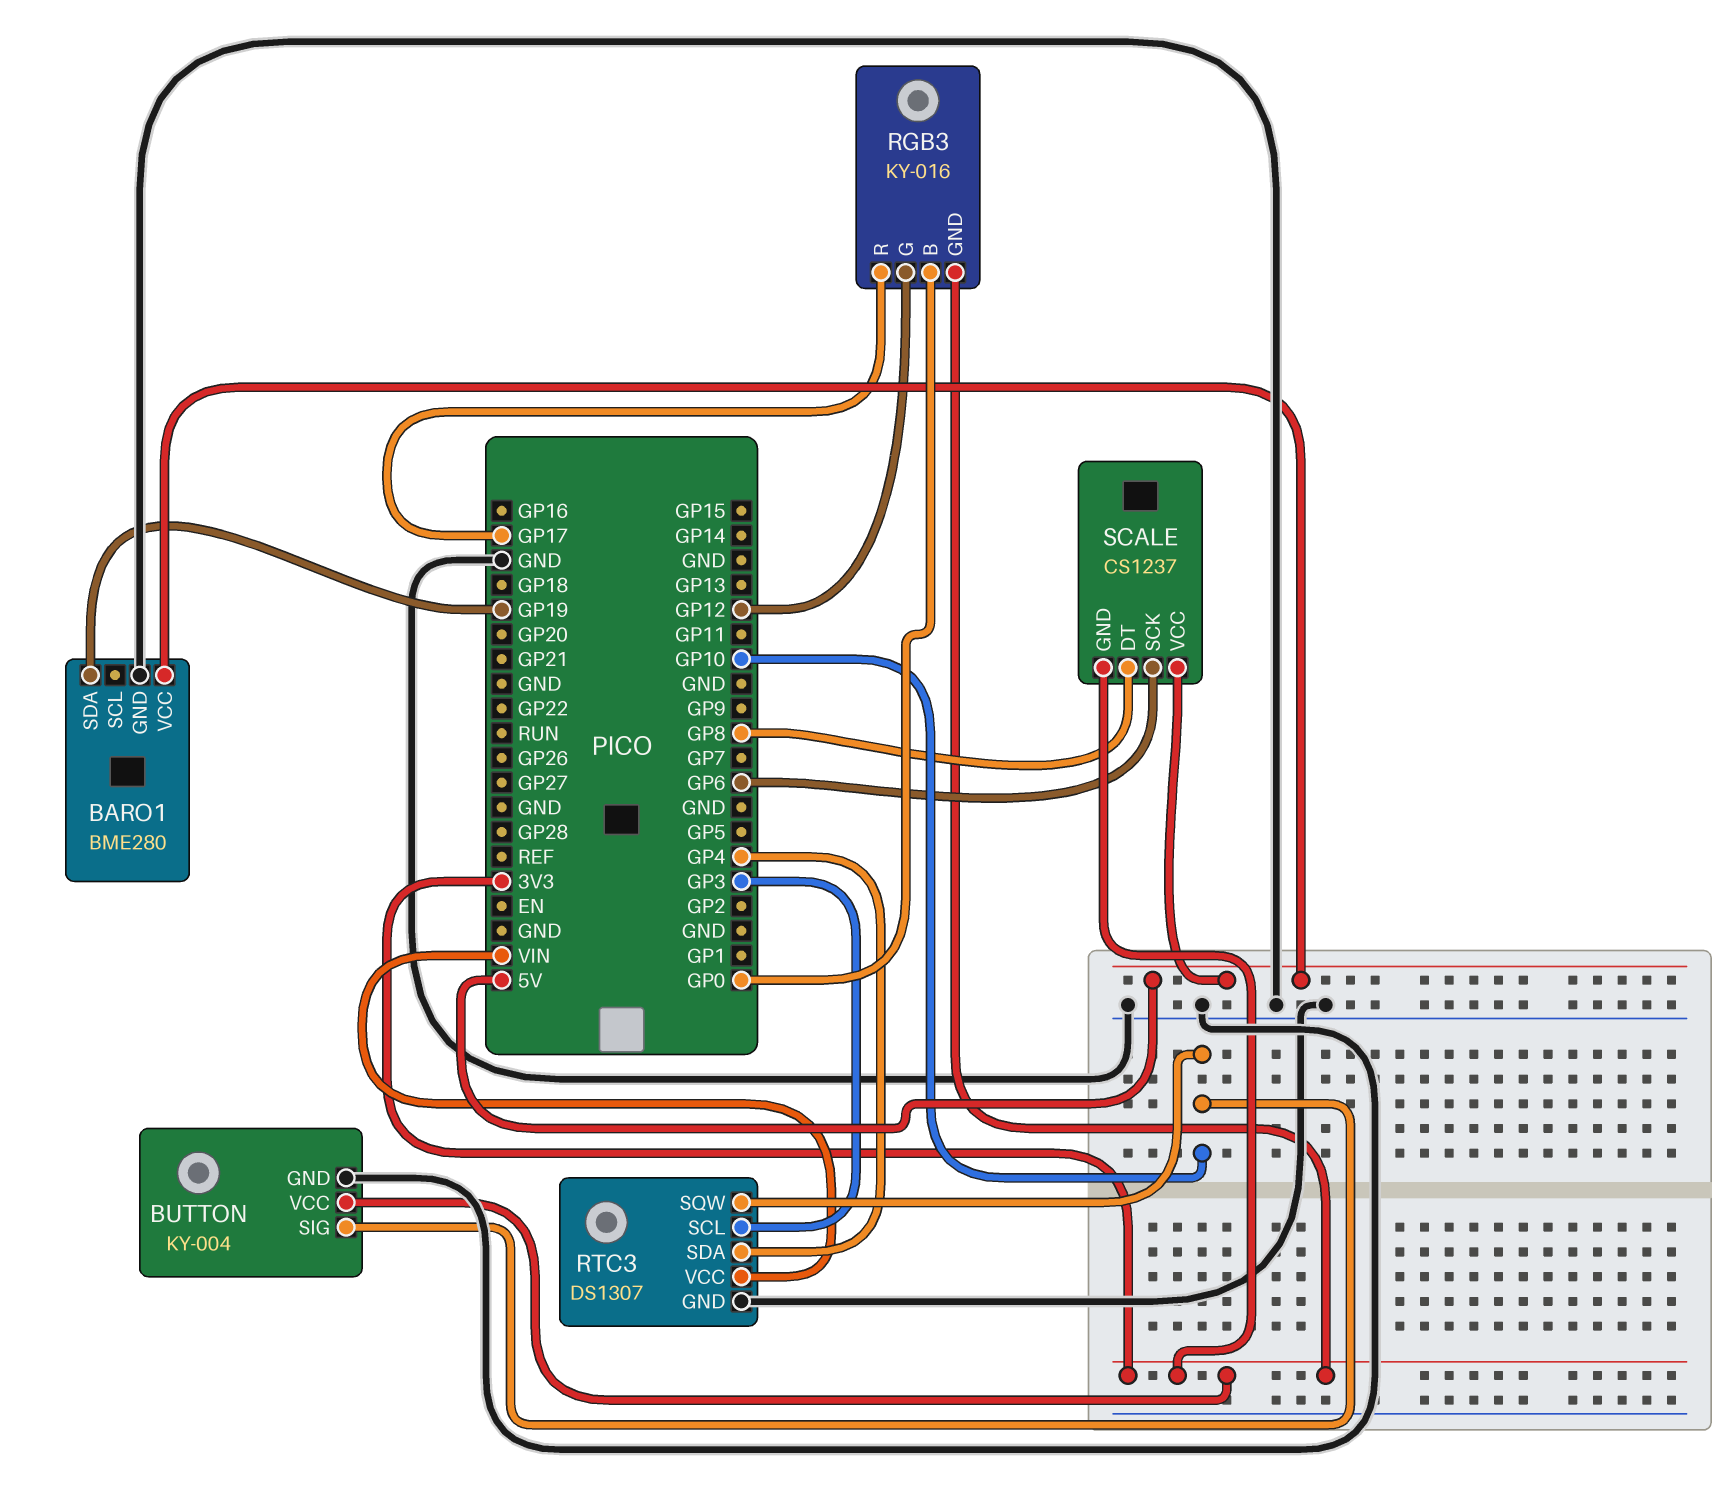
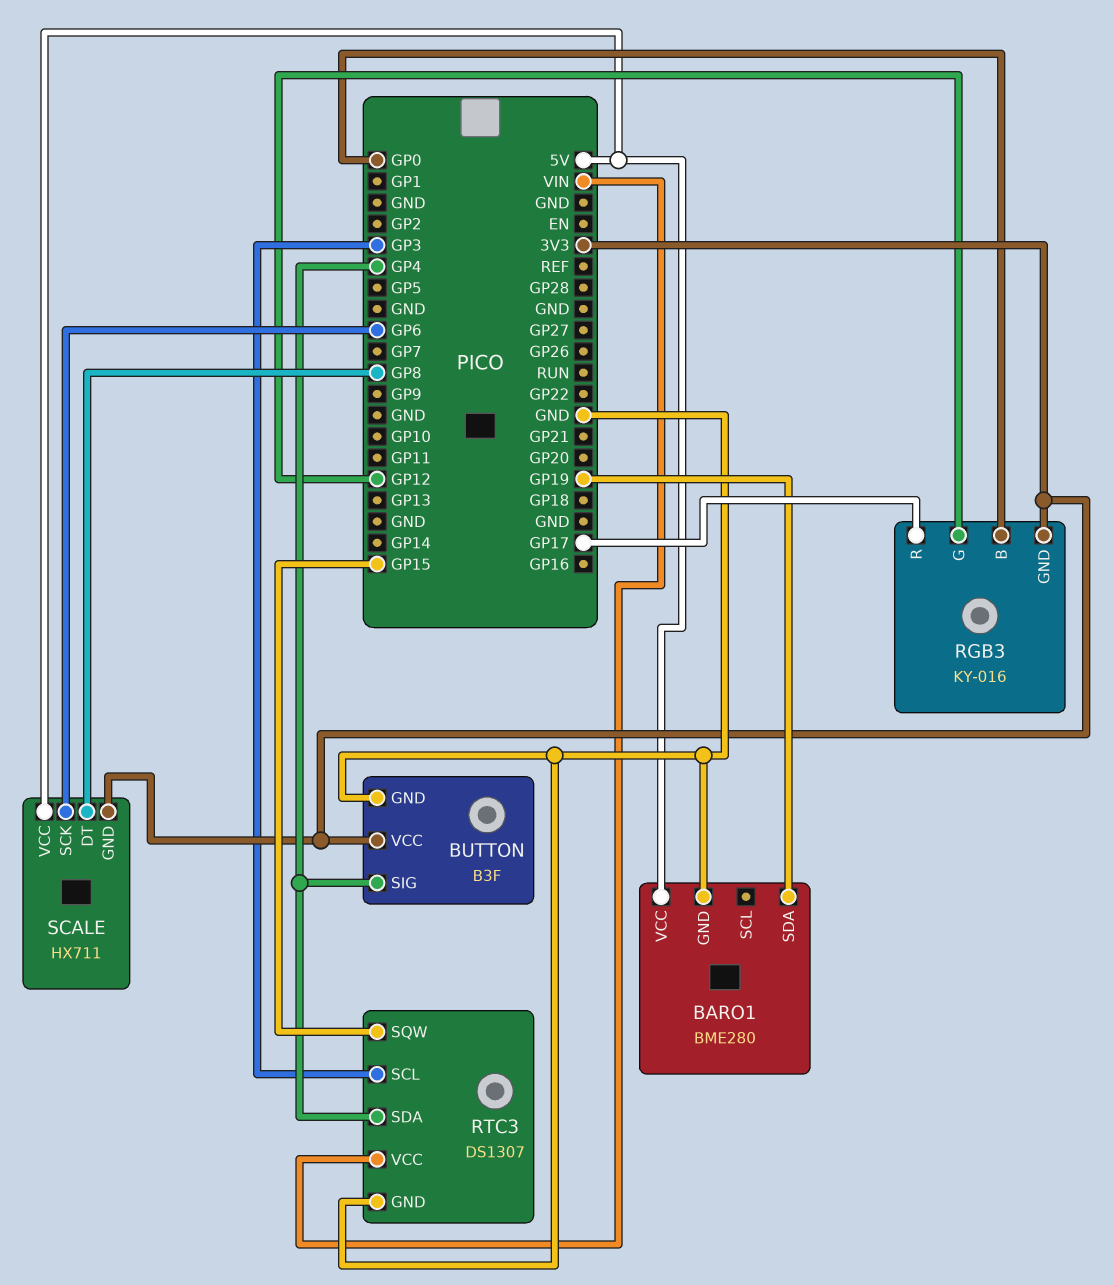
BUTTON: KY-004 -> B3F
BUTTON pin SIG: GP10 -> GP4
RTC3 pin SQW: GP10 -> GP15
SCALE: CS1237 -> HX711

